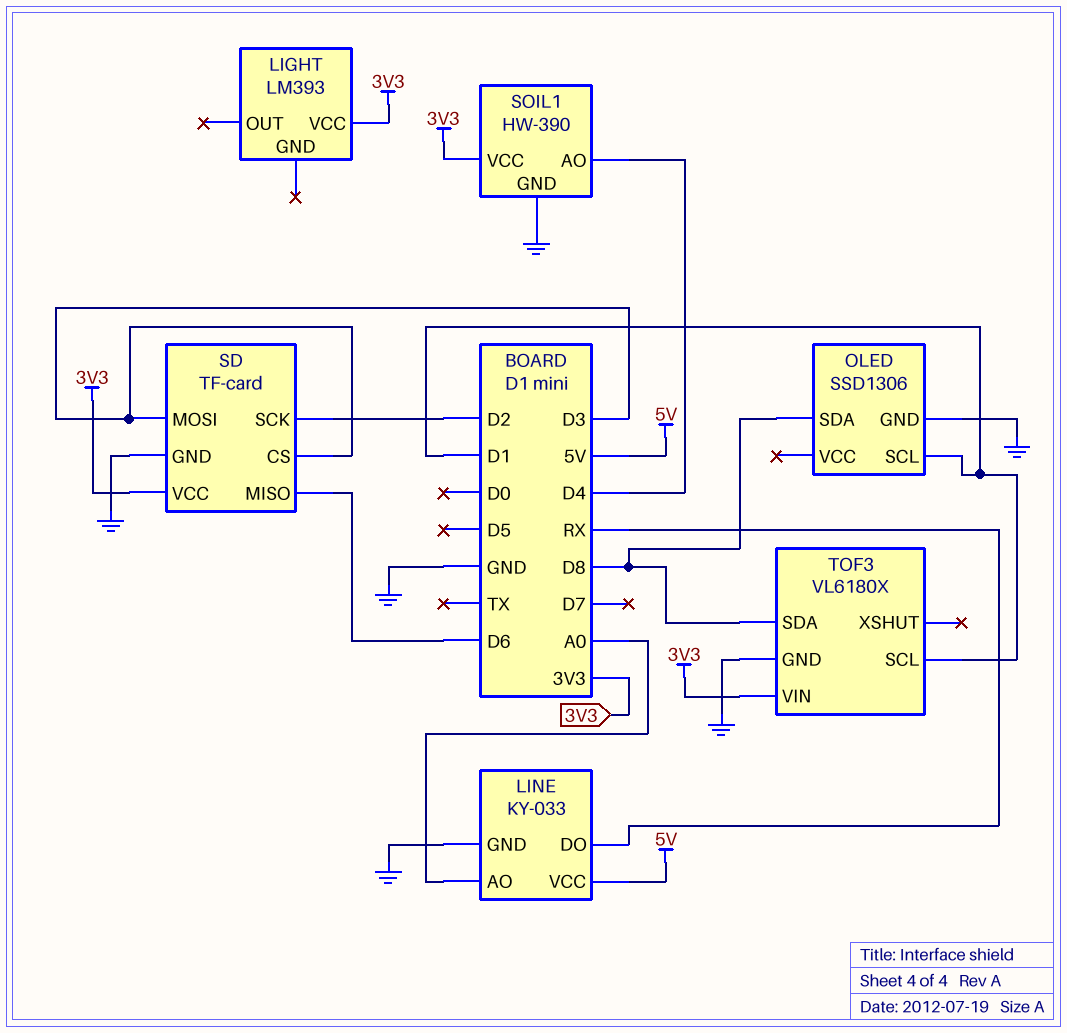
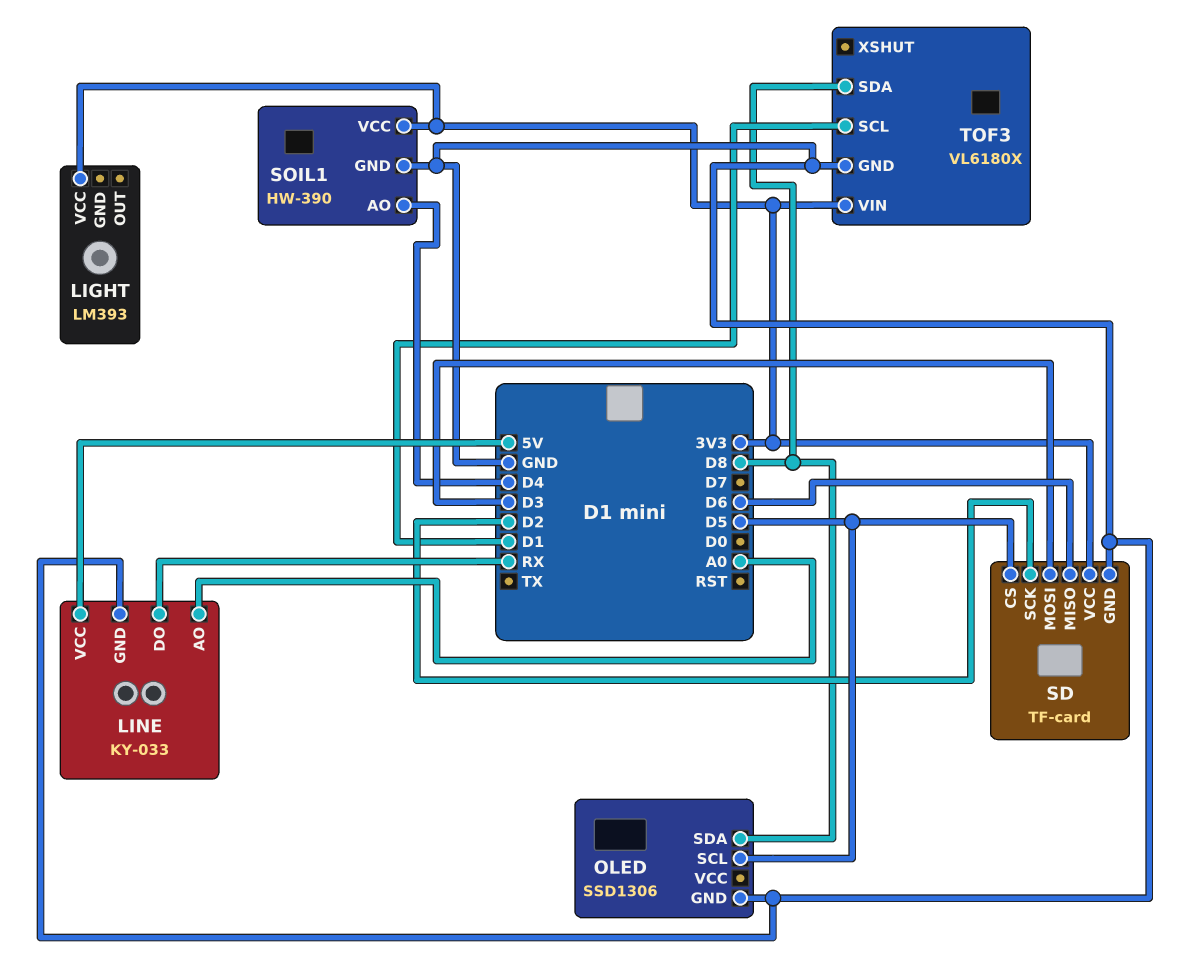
OLED pin SCL: D1 -> D5
SD pin CS: D3 -> D5

